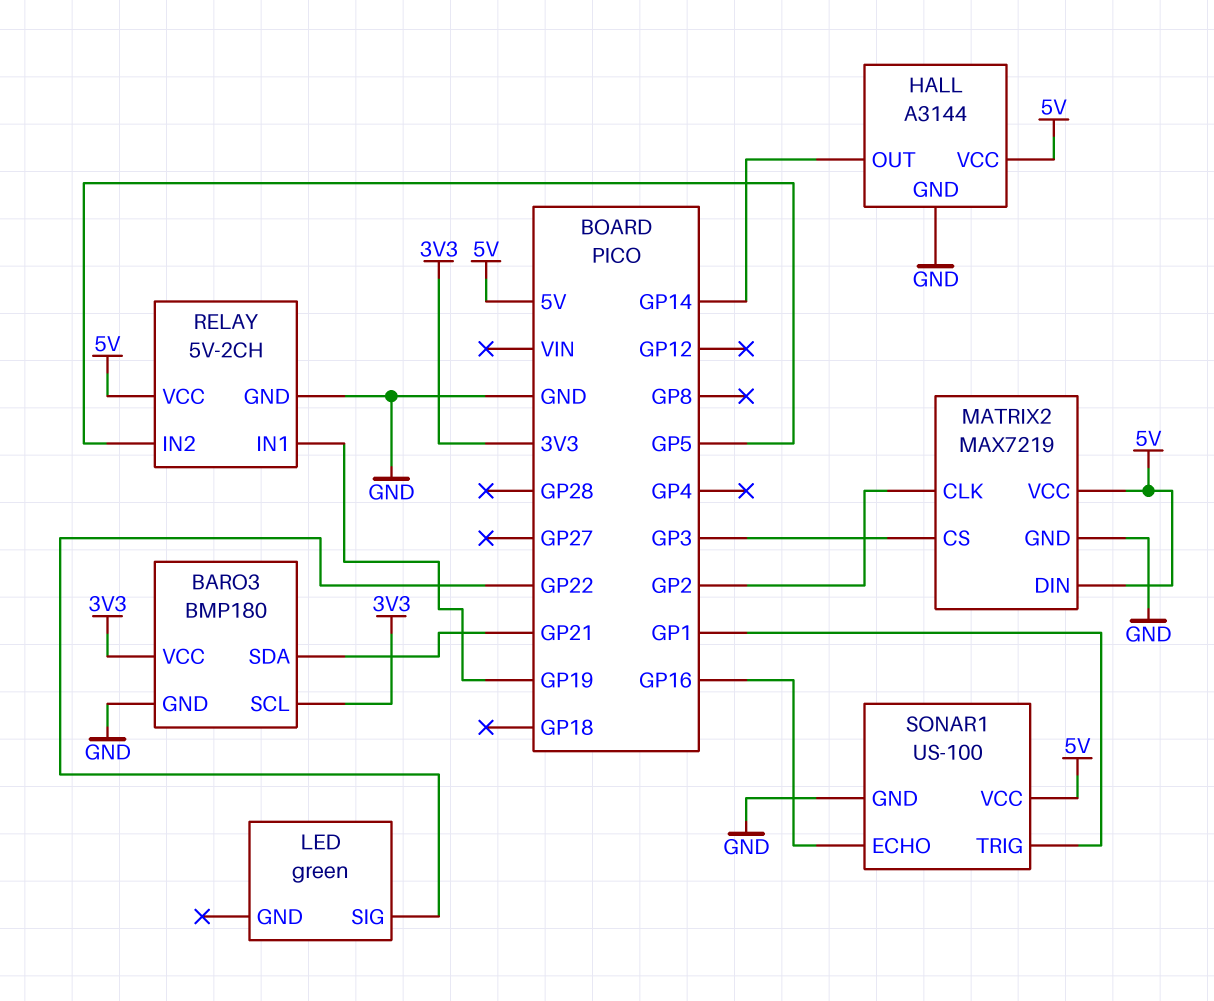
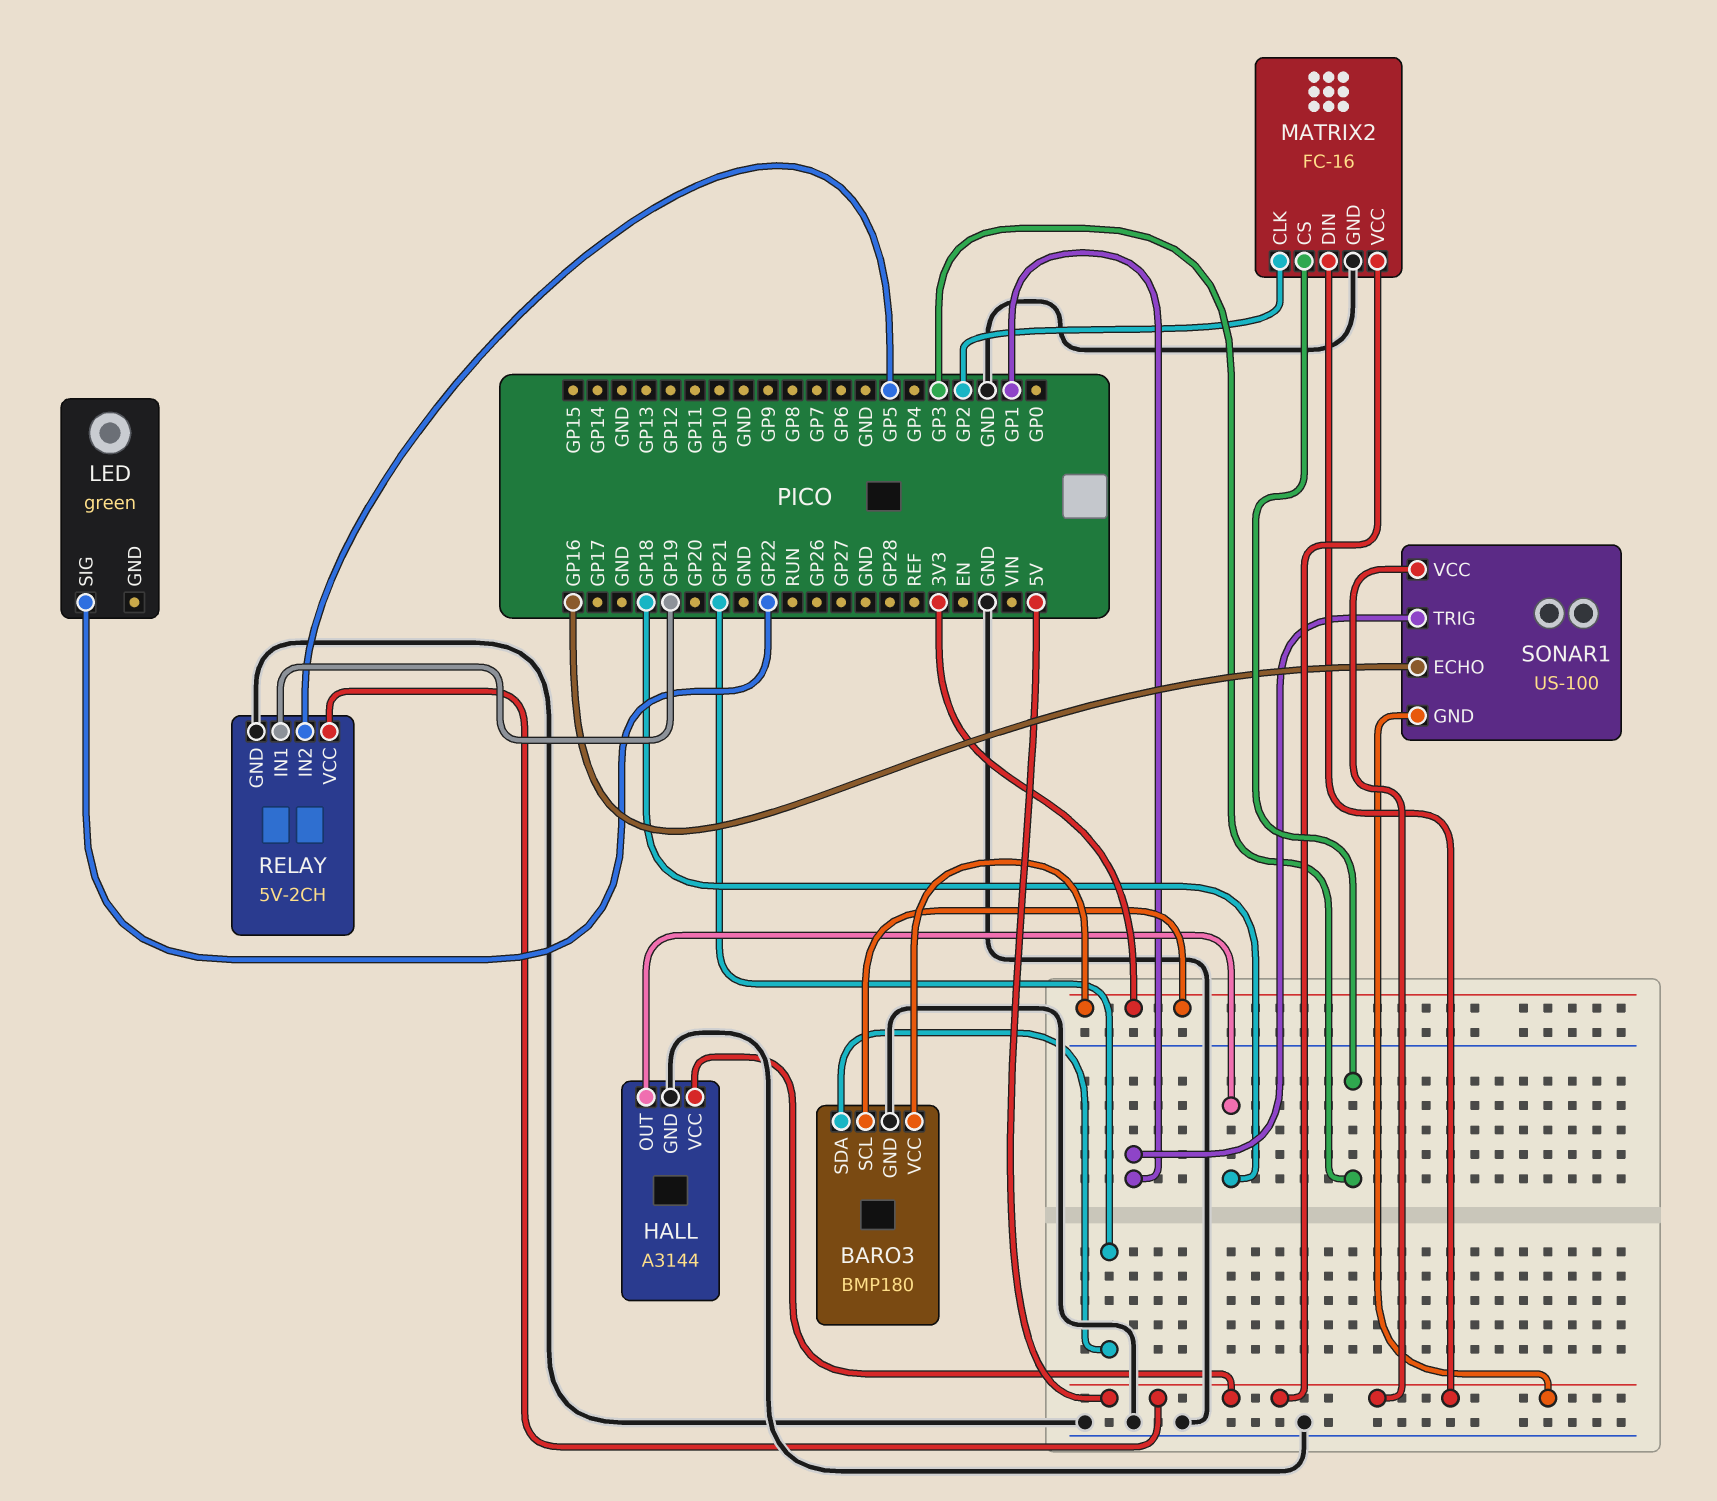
HALL pin OUT: GP14 -> GP18
MATRIX2: MAX7219 -> FC-16
SONAR1 pin GND: GND -> 5V

